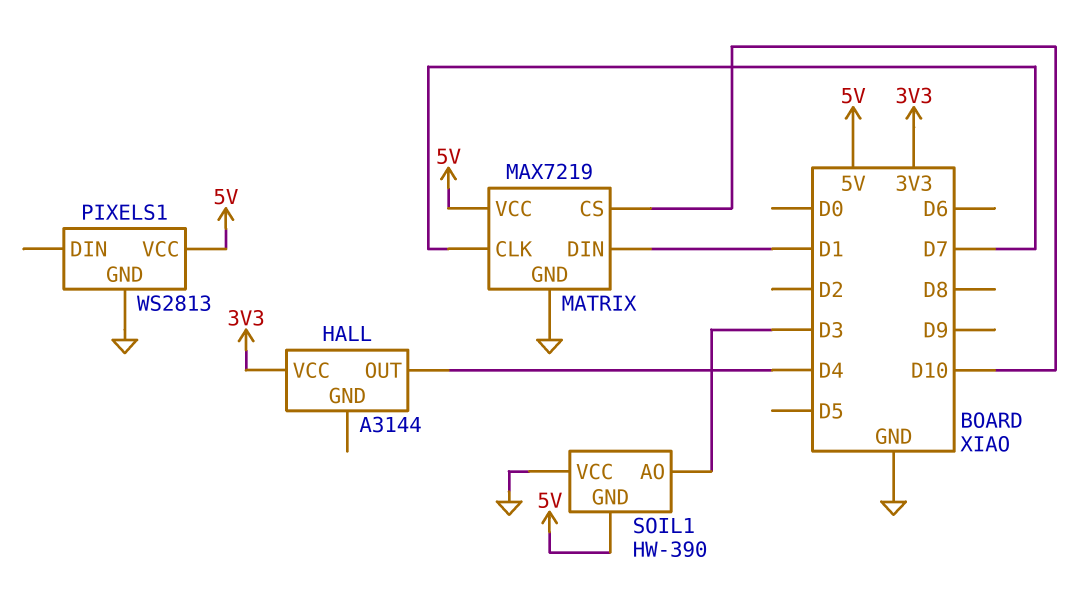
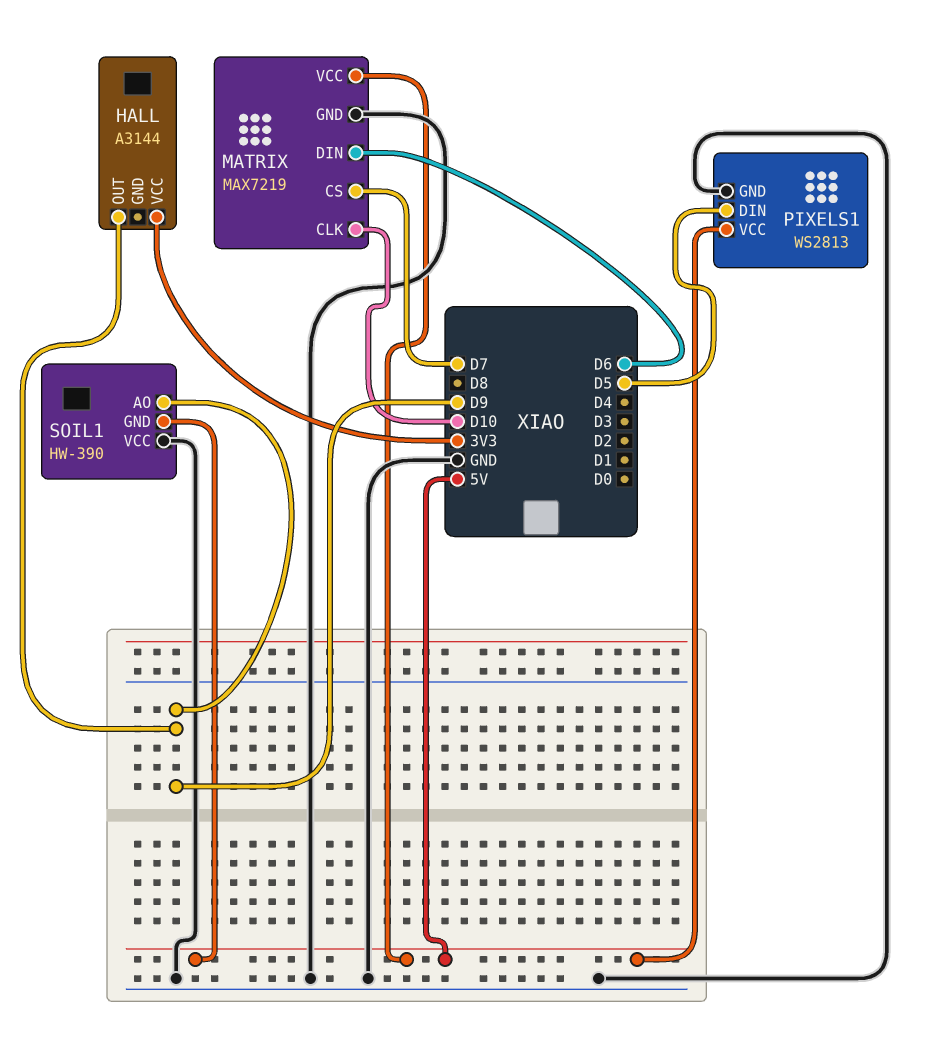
HALL pin OUT: D4 -> D9
MATRIX pin CLK: D7 -> D10
MATRIX pin CS: D10 -> D7
MATRIX pin DIN: D1 -> D6
PIXELS1 pin DIN: none -> D5
SOIL1 pin AO: D3 -> D9

